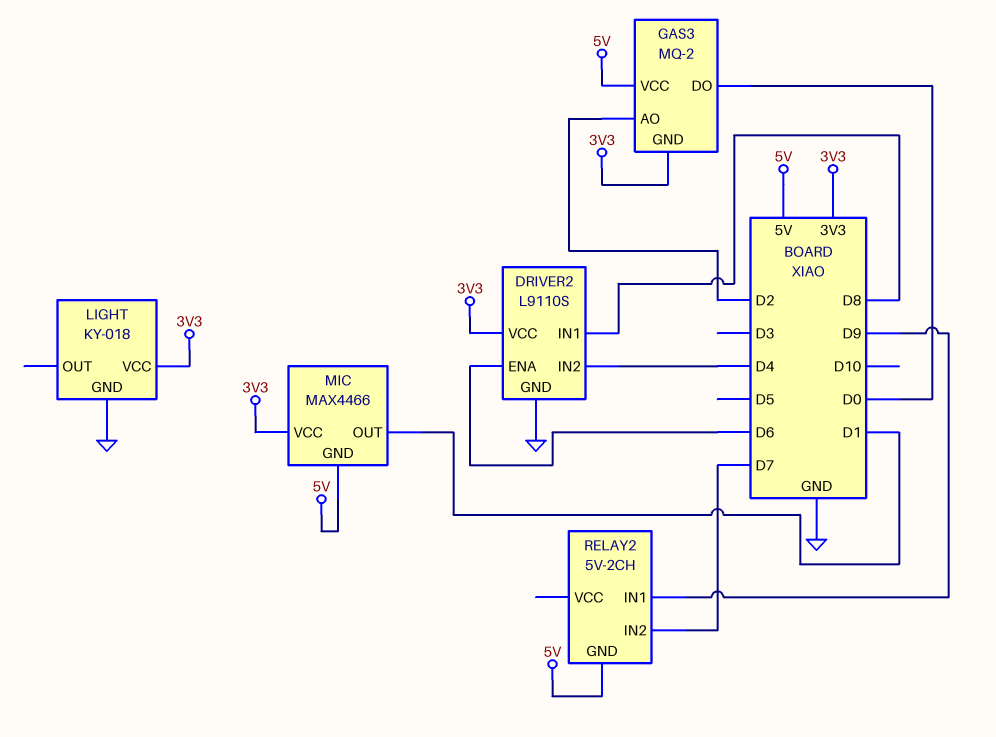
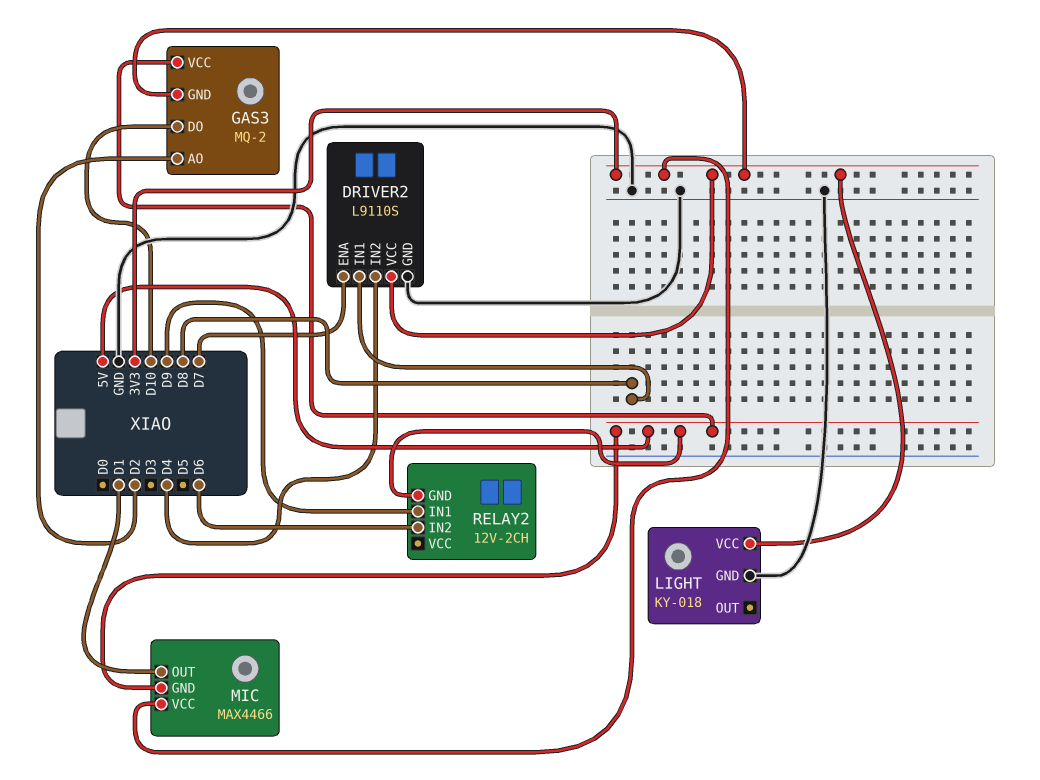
DRIVER2 pin ENA: D6 -> D7
GAS3 pin DO: D0 -> D10
RELAY2: 5V-2CH -> 12V-2CH
RELAY2 pin IN2: D7 -> D6

